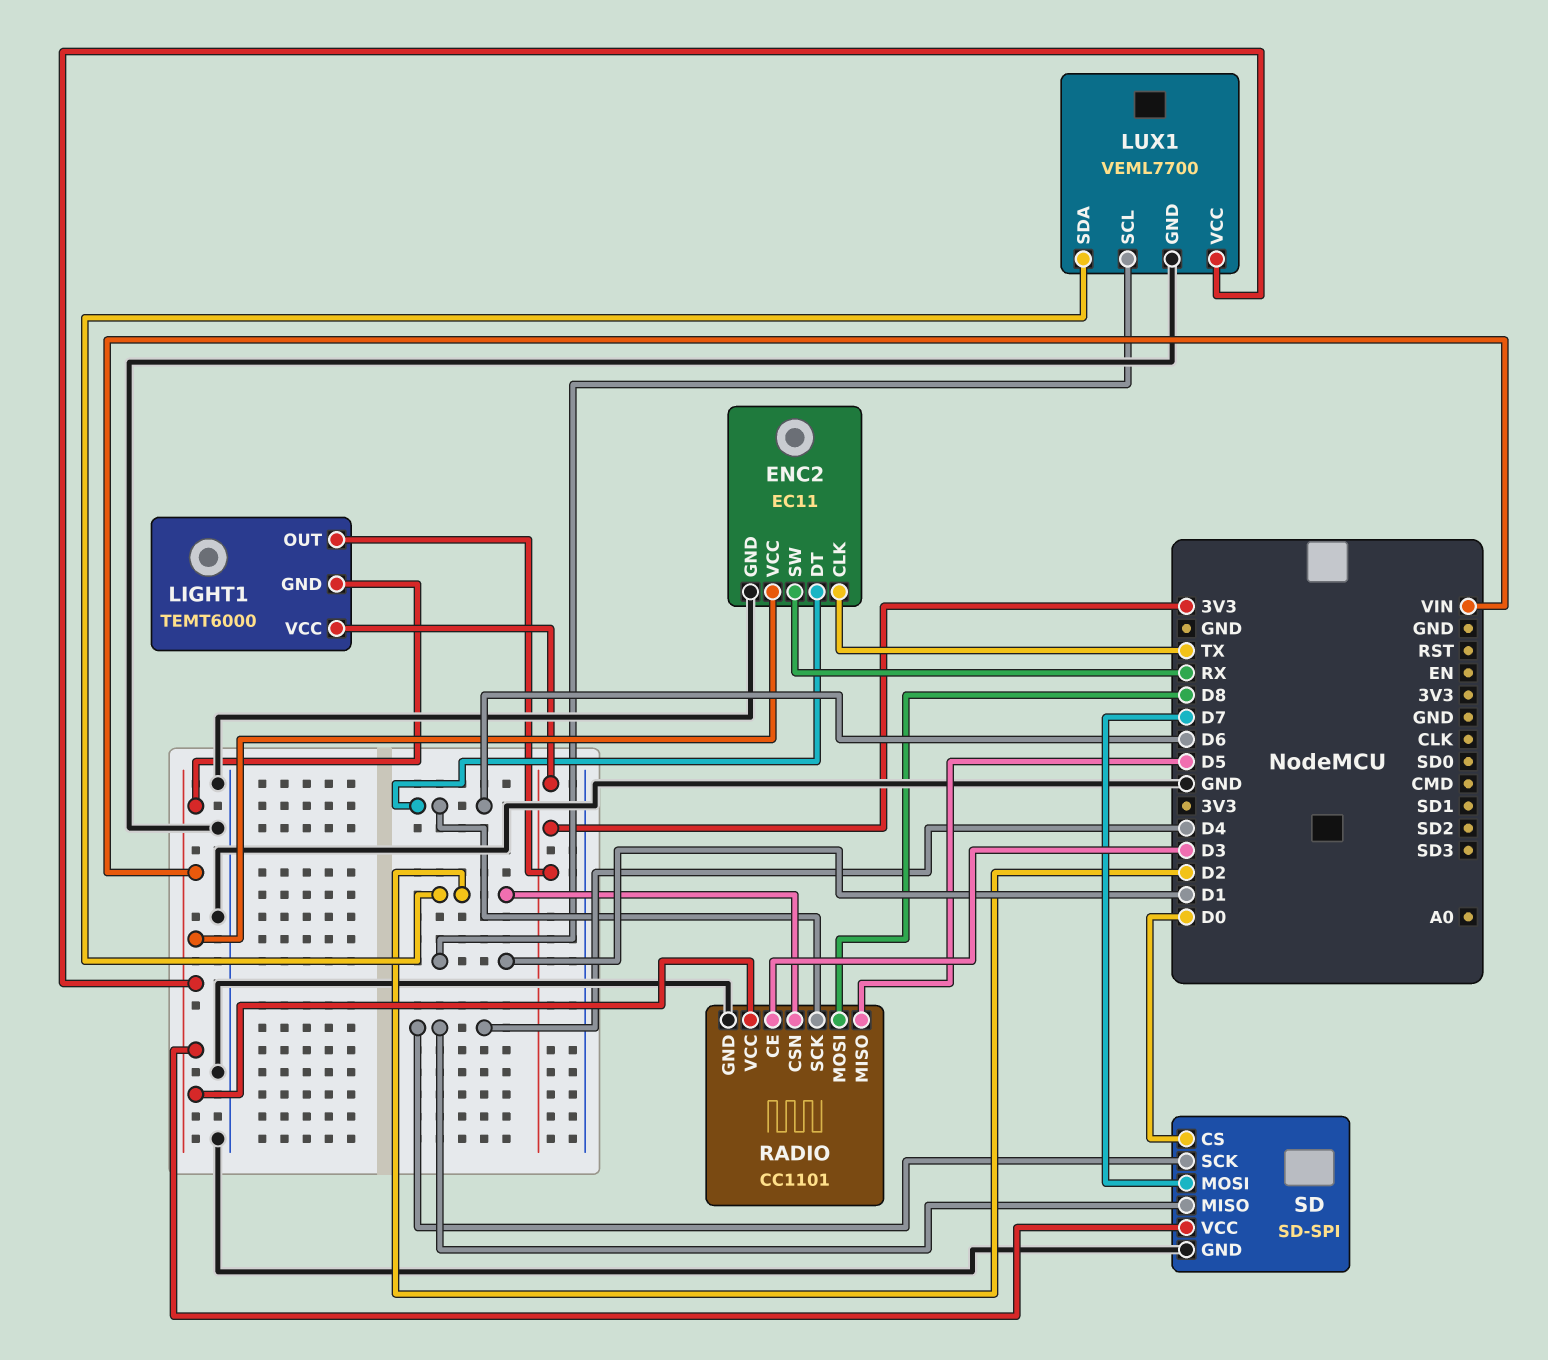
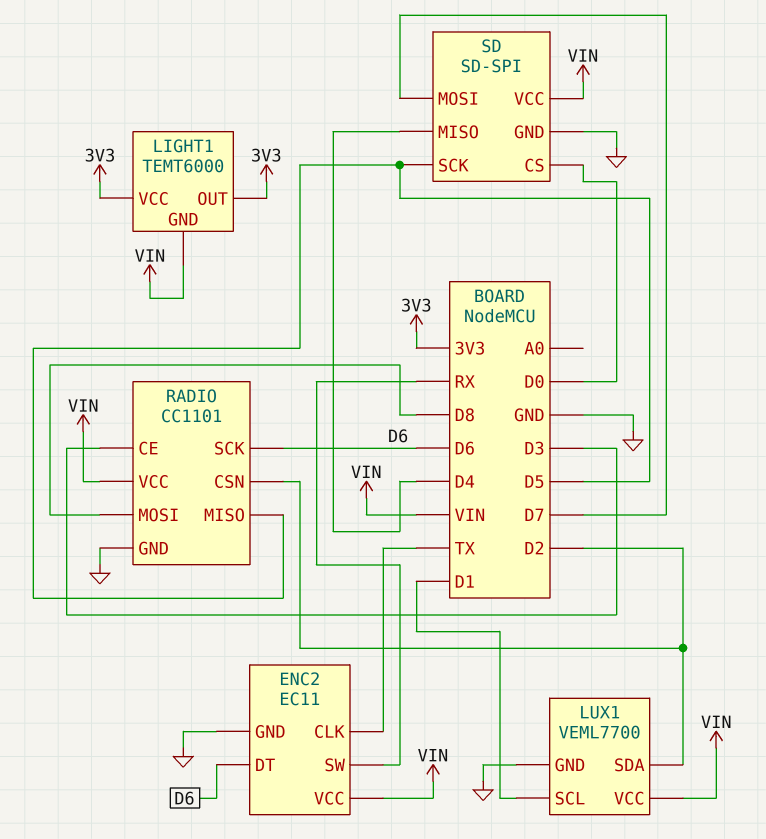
SD pin SCK: D4 -> D5

